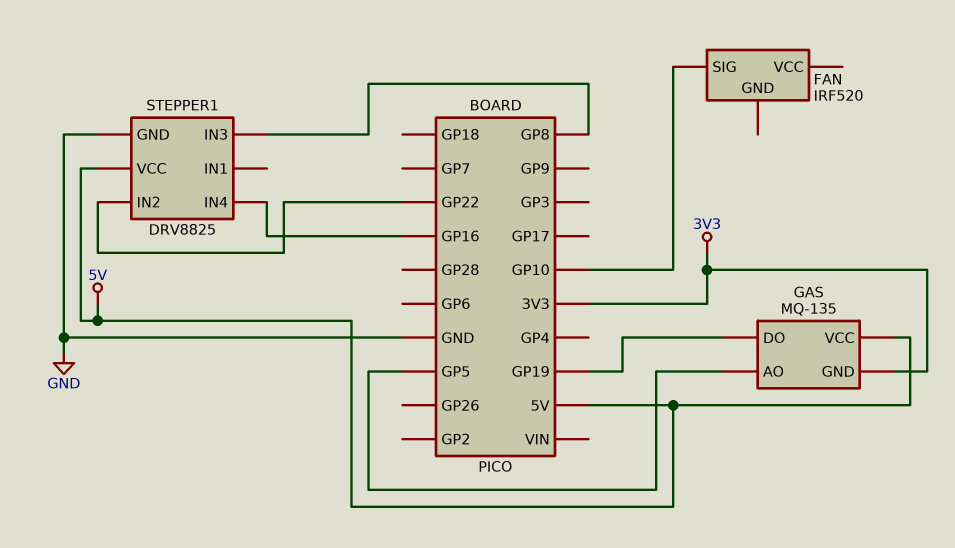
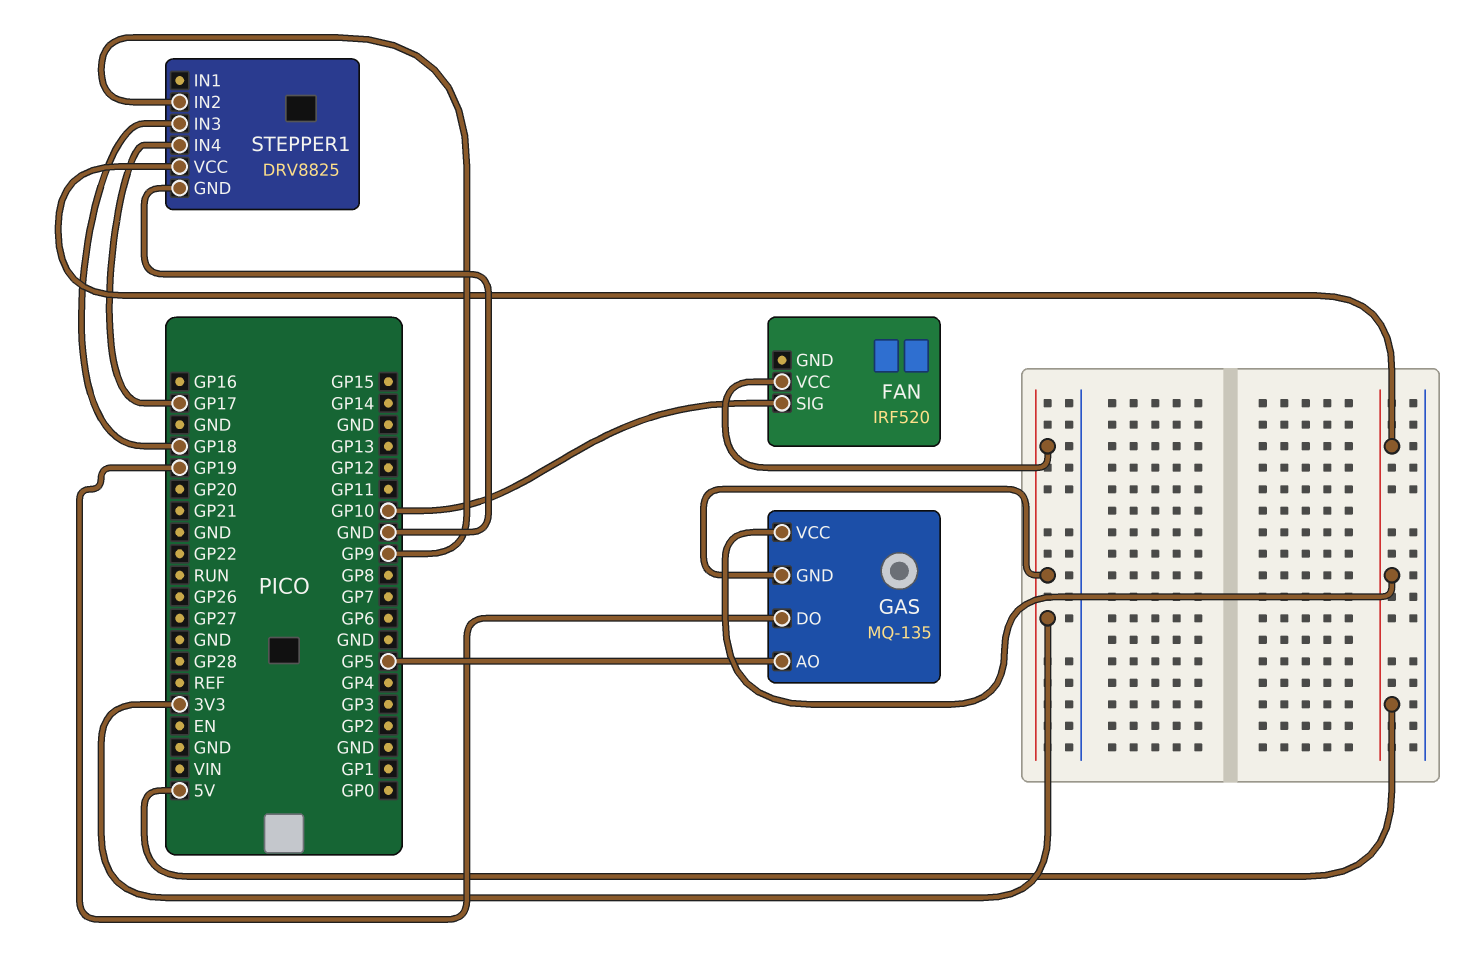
FAN pin VCC: none -> 3V3
STEPPER1 pin IN2: GP22 -> GP9
STEPPER1 pin IN3: GP8 -> GP18
STEPPER1 pin IN4: GP16 -> GP17

